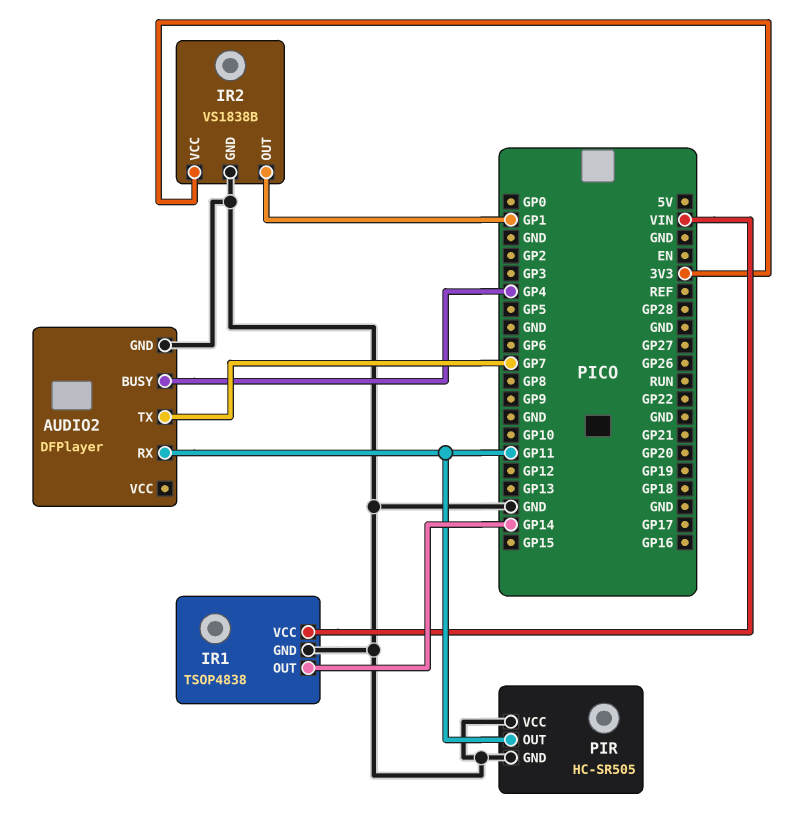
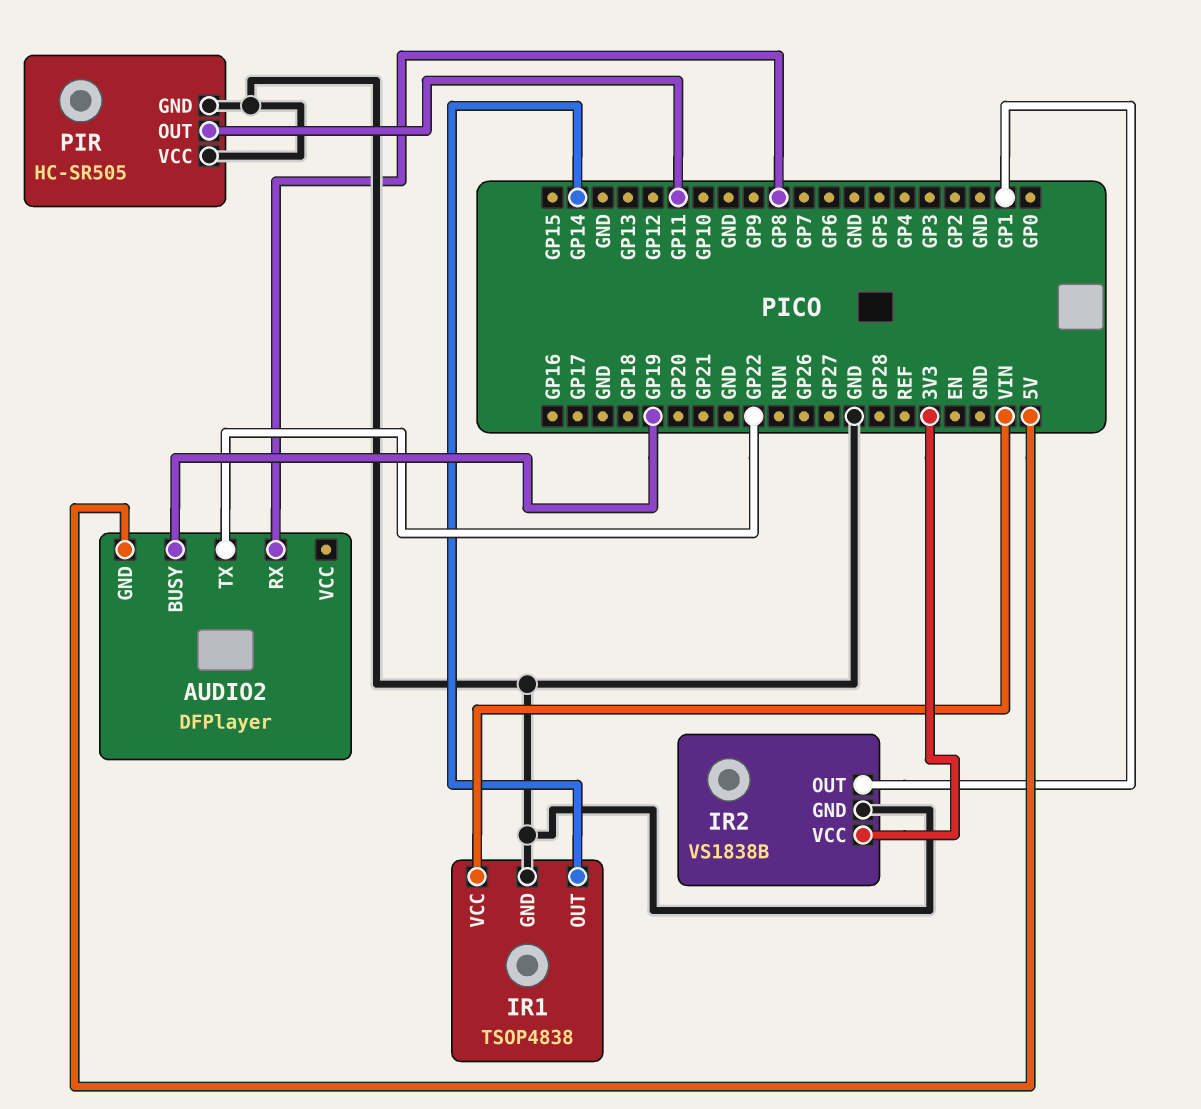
AUDIO2 pin BUSY: GP4 -> GP19
AUDIO2 pin GND: GND -> 5V
AUDIO2 pin RX: GP11 -> GP8
AUDIO2 pin TX: GP7 -> GP22

